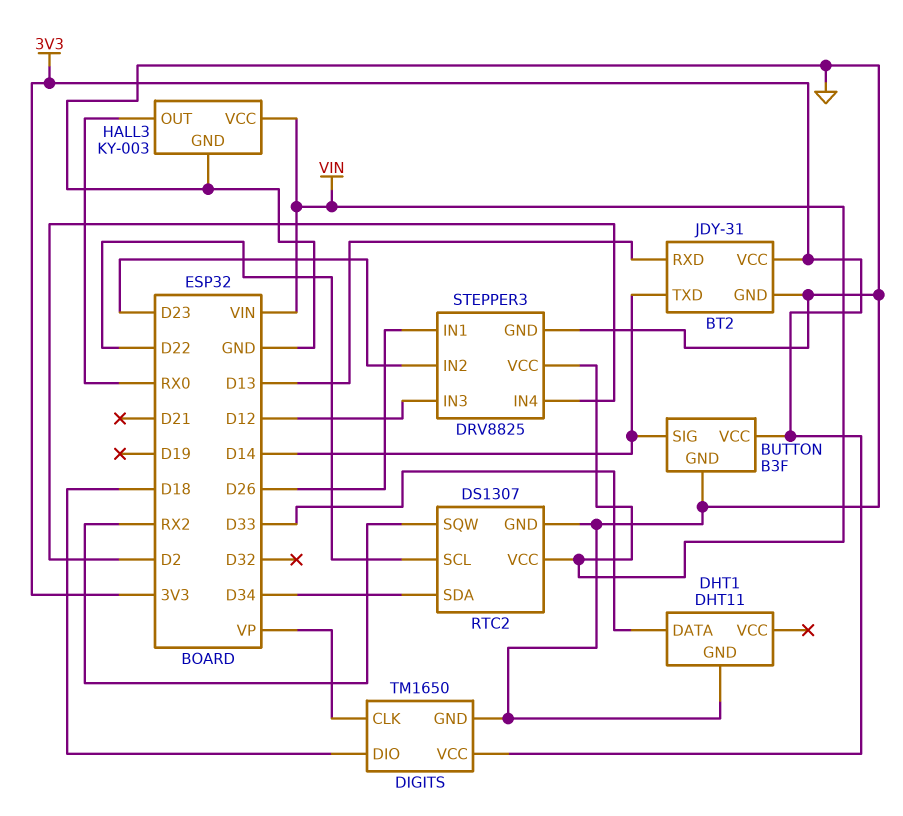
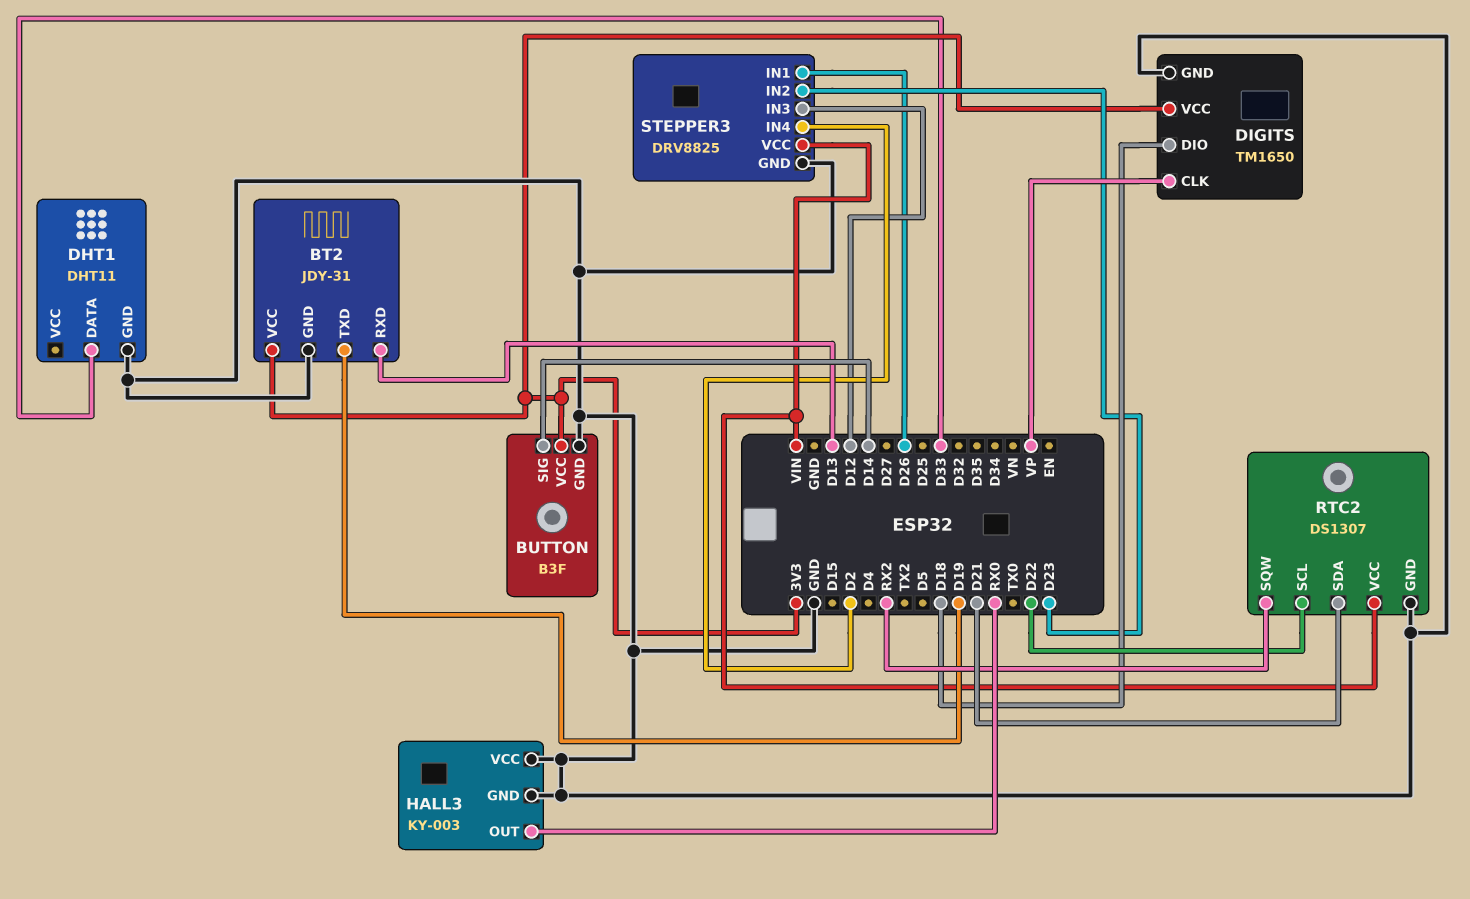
BT2 pin TXD: D14 -> D19
HALL3 pin VCC: VIN -> GND
RTC2 pin SDA: D34 -> D21

